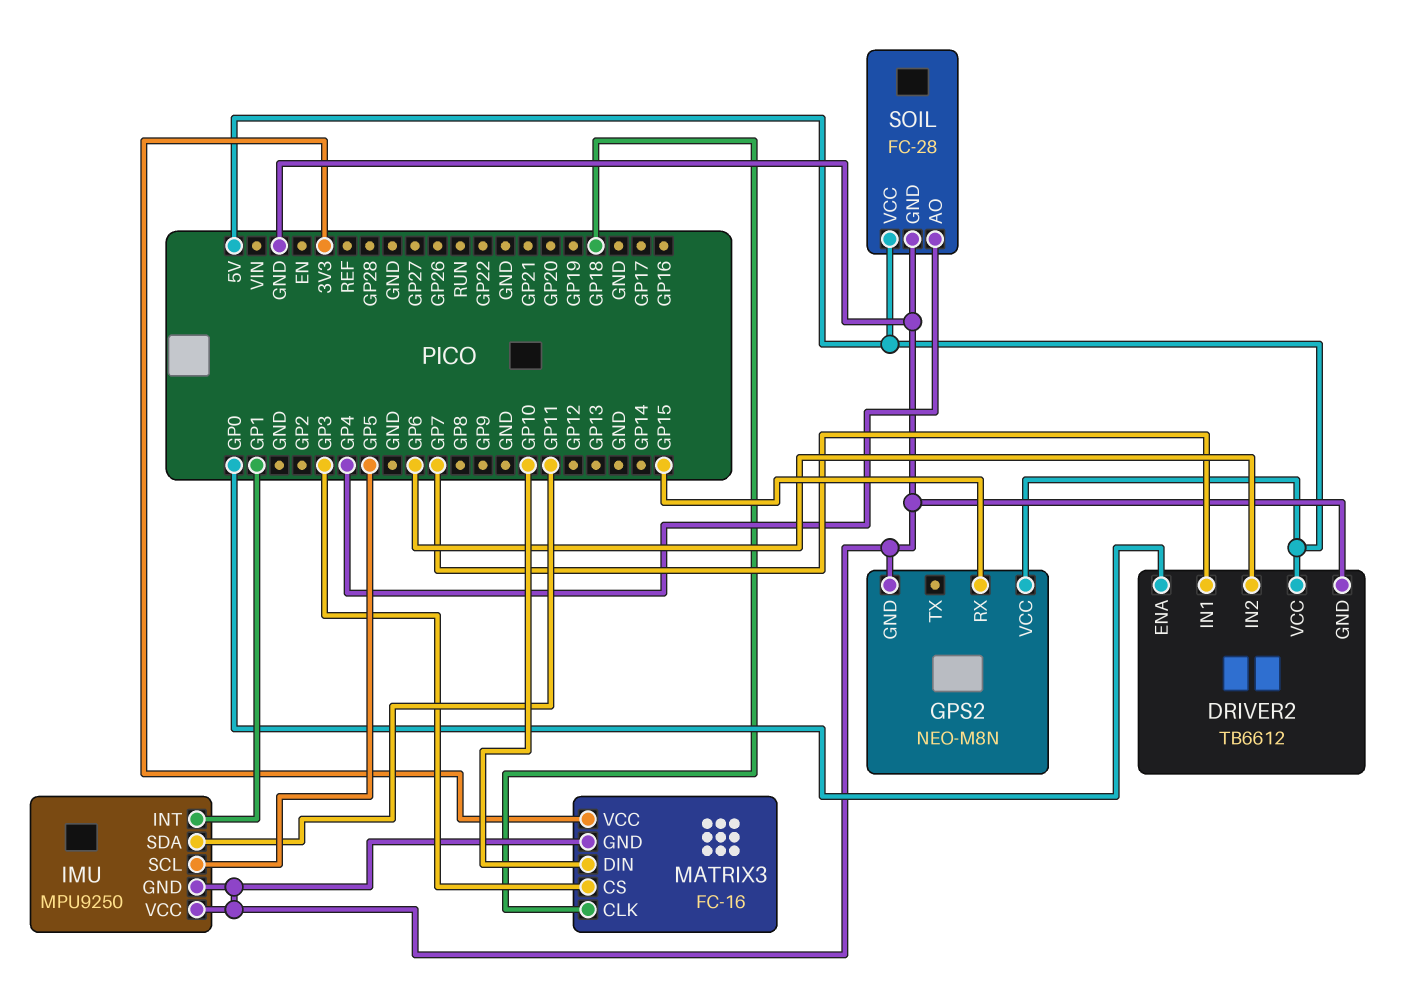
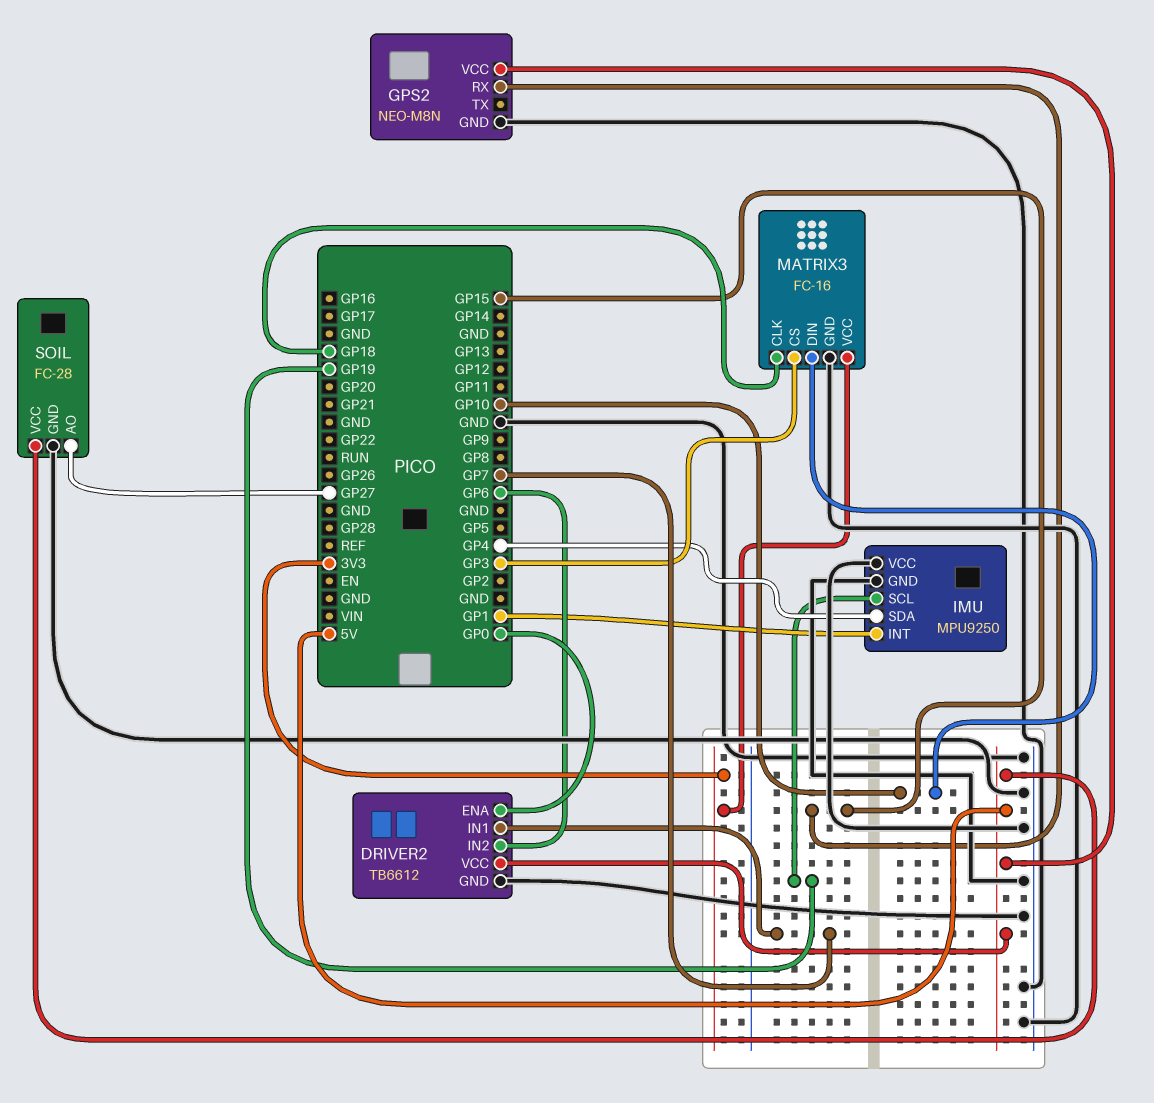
IMU pin SCL: GP5 -> GP19
IMU pin SDA: GP11 -> GP4
SOIL pin AO: GP4 -> GP27

